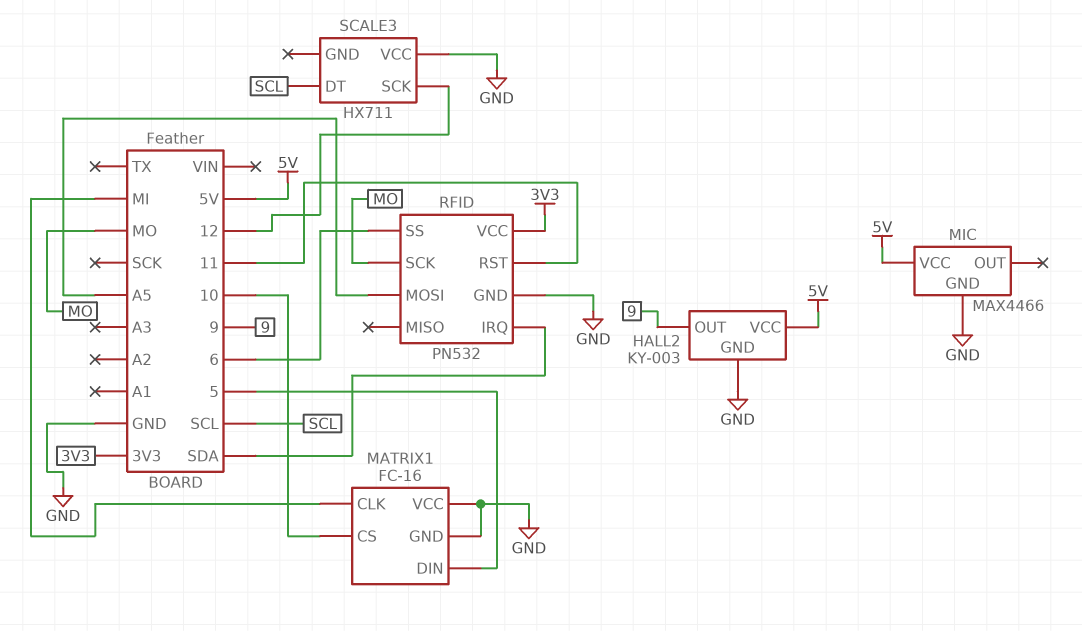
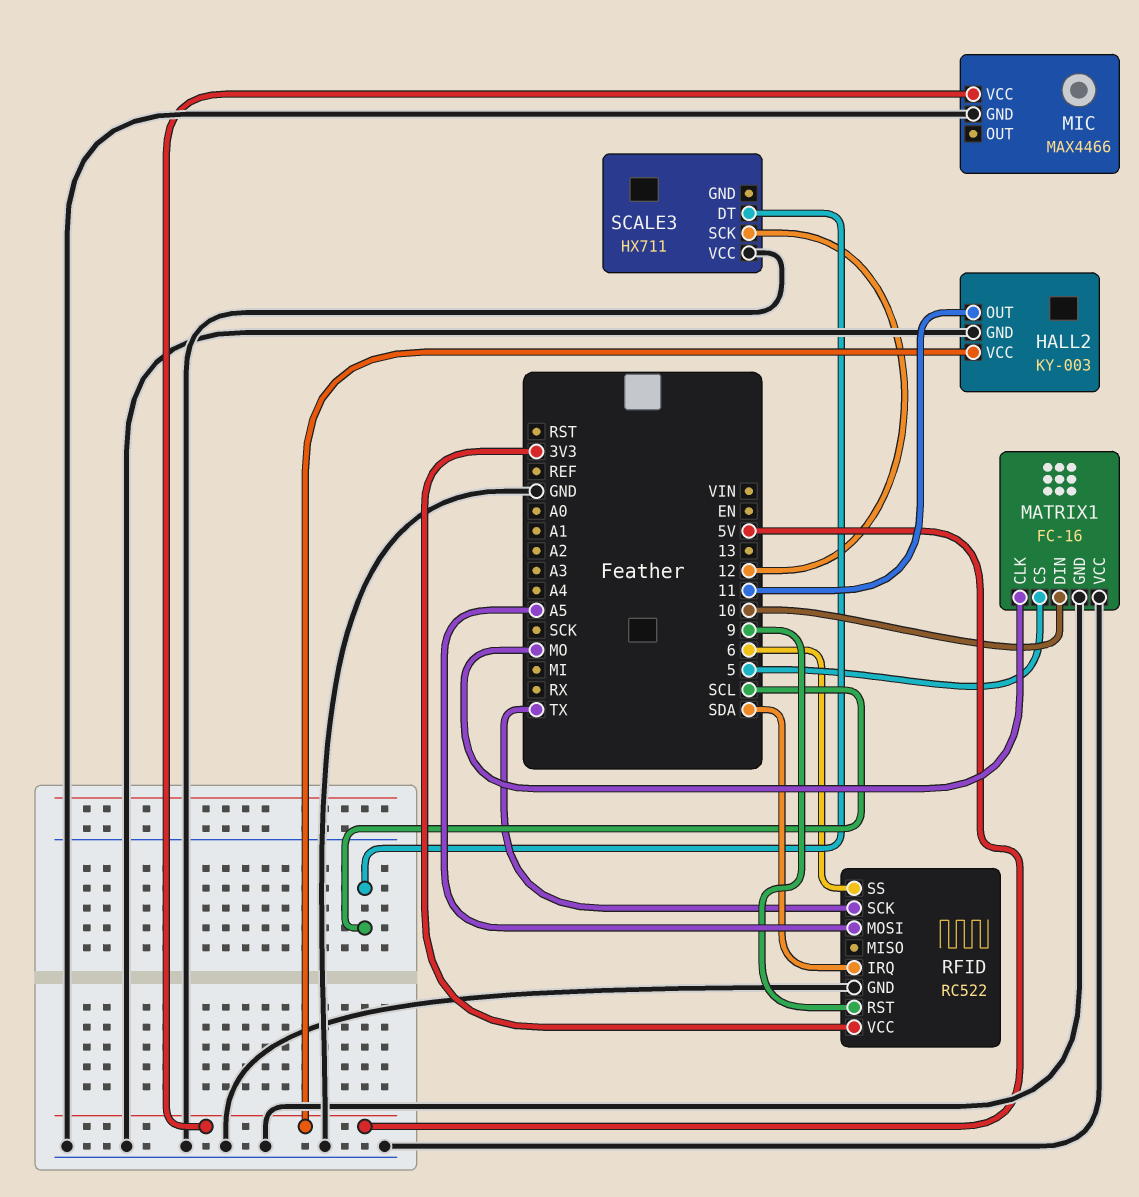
HALL2 pin OUT: 9 -> 11
MATRIX1 pin CLK: MI -> MO
MATRIX1 pin CS: 10 -> 5
MATRIX1 pin DIN: 5 -> 10
RFID: PN532 -> RC522
RFID pin RST: 11 -> 9
RFID pin SCK: MO -> TX

